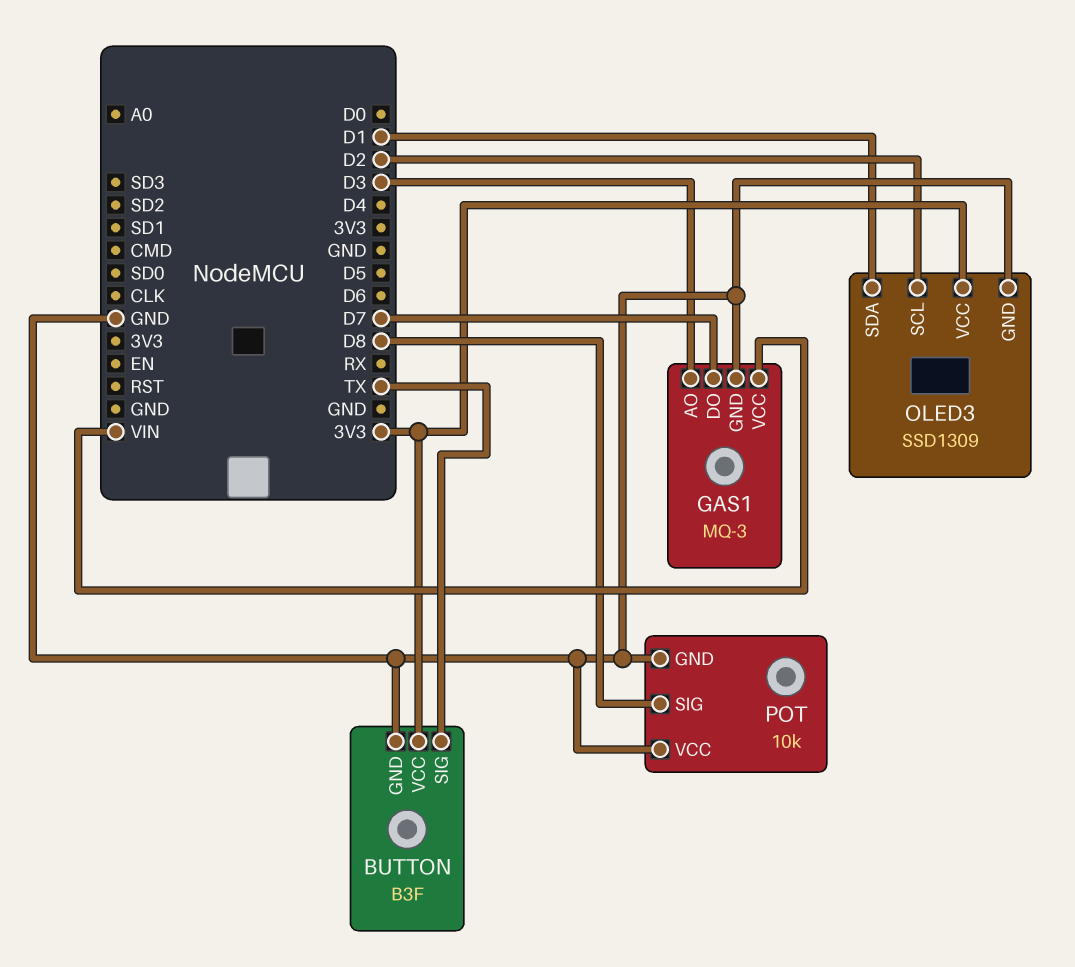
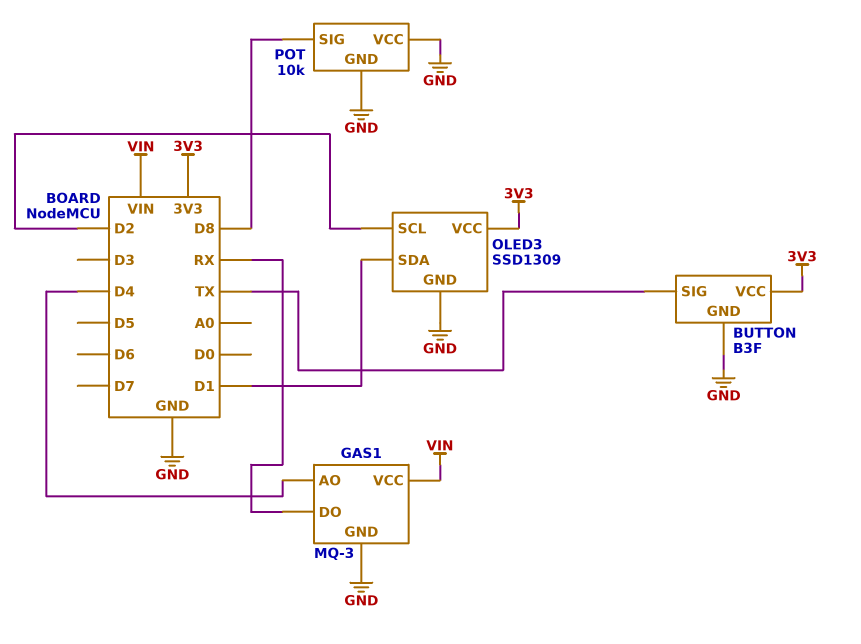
GAS1 pin AO: D3 -> D4
GAS1 pin DO: D7 -> RX

